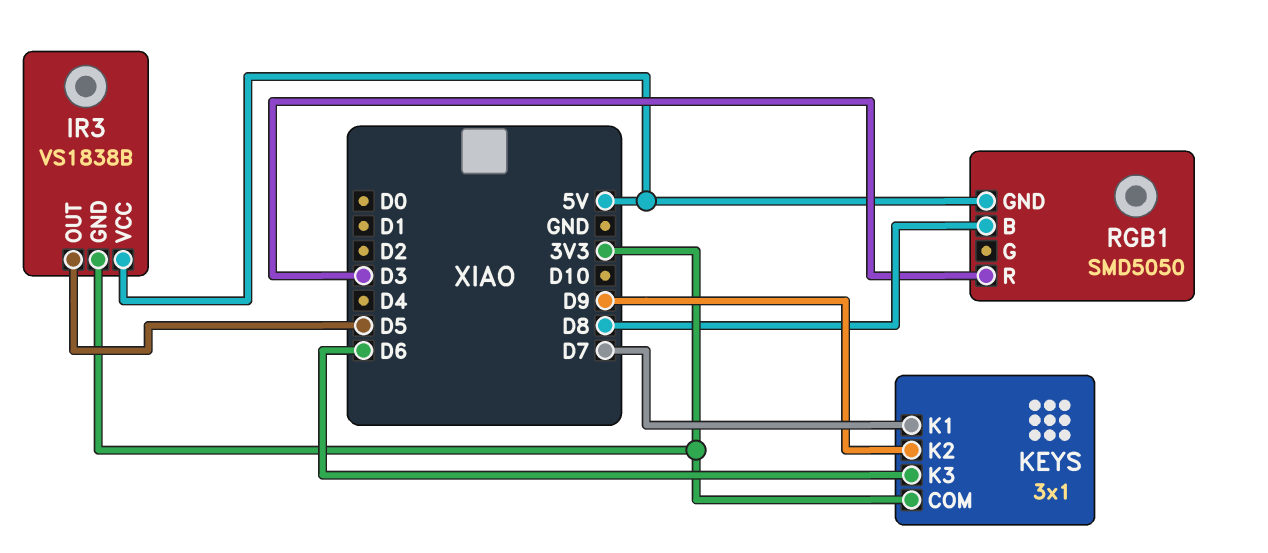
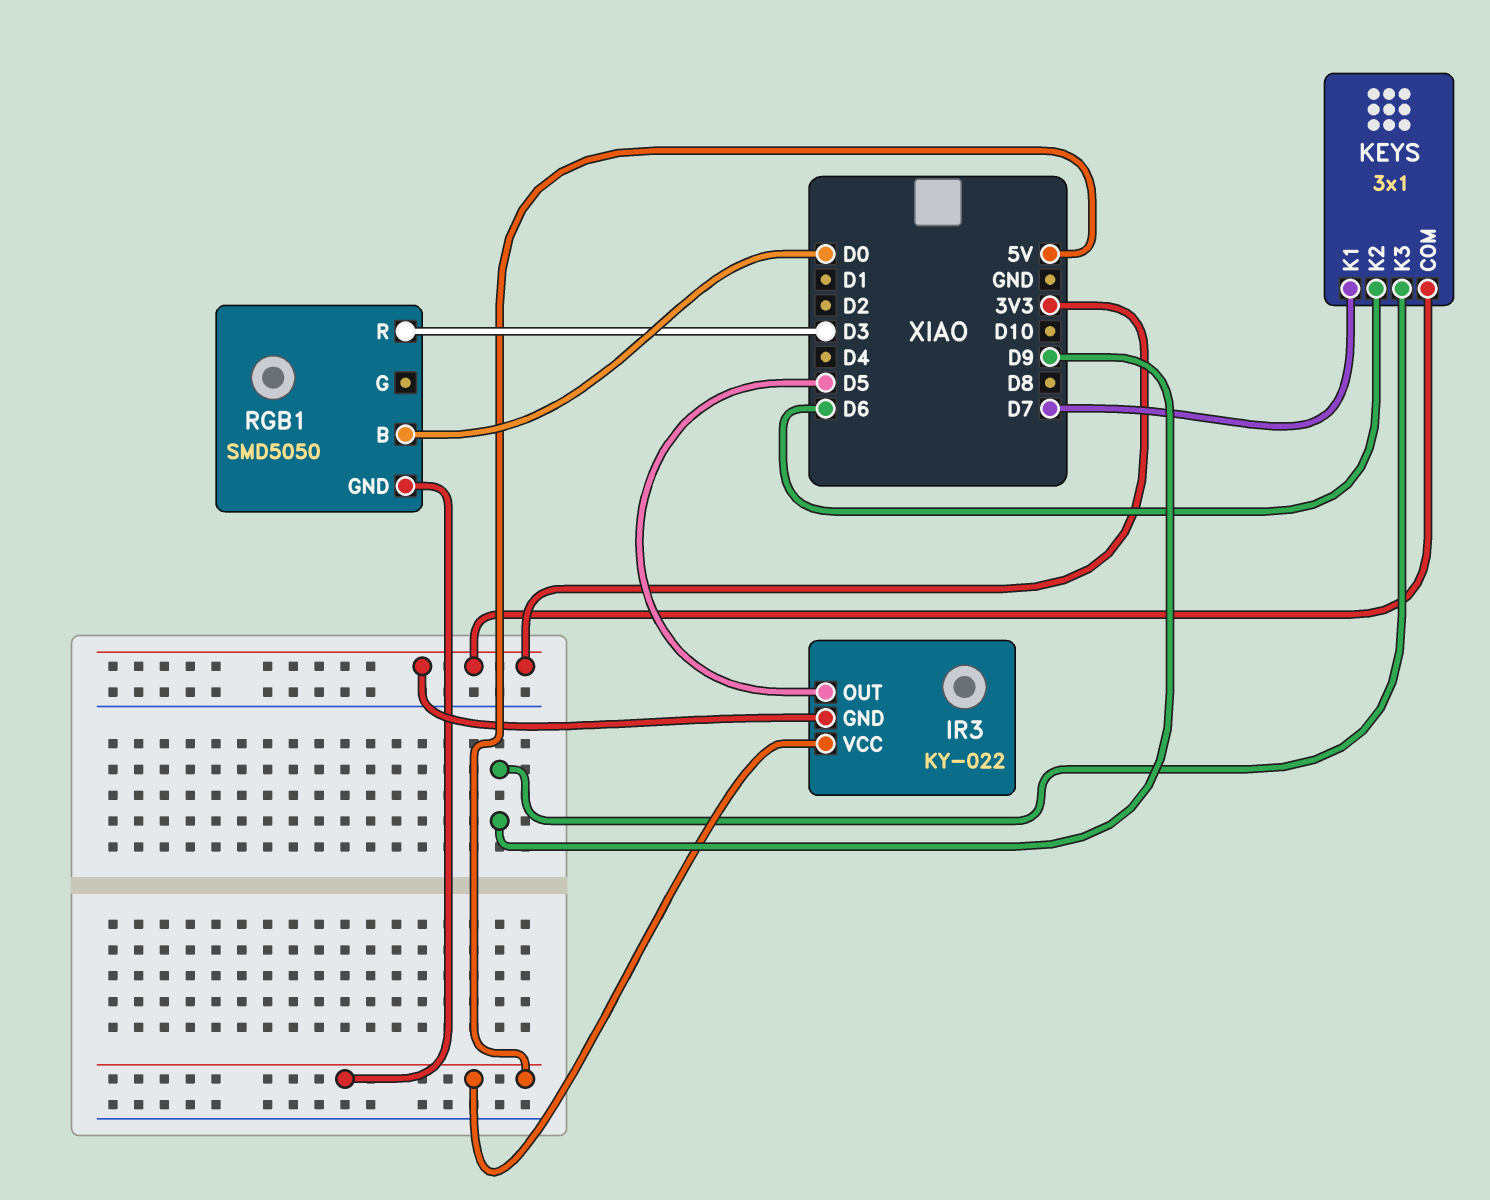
IR3: VS1838B -> KY-022
KEYS pin K2: D9 -> D6
KEYS pin K3: D6 -> D9
RGB1 pin B: D8 -> D0

